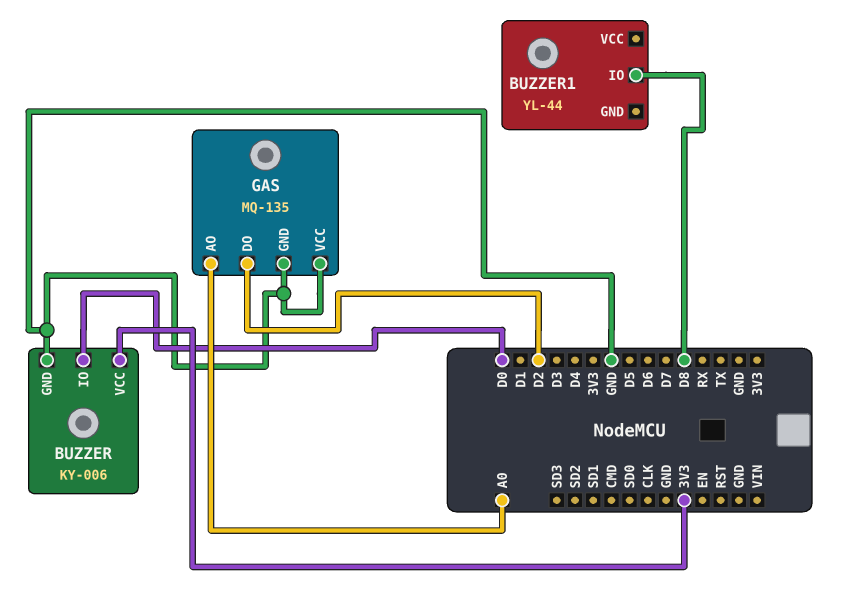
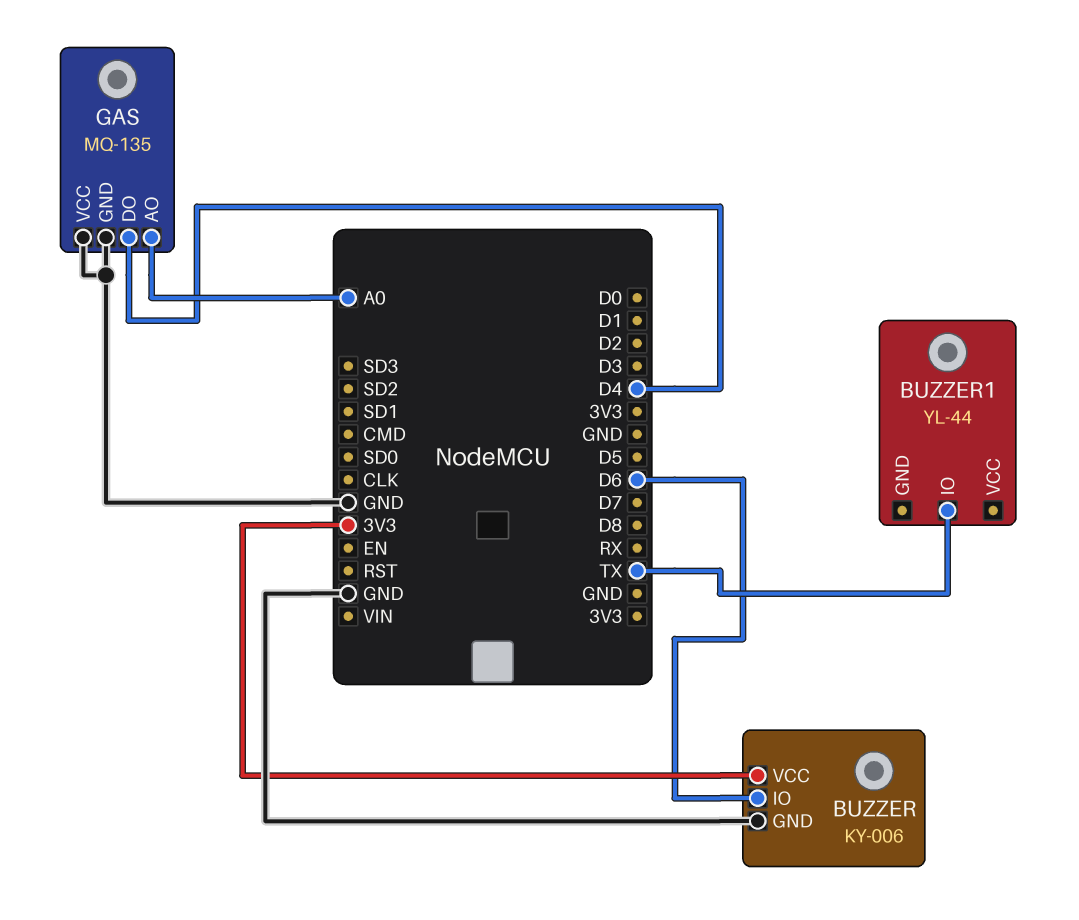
BUZZER pin IO: D0 -> D6
BUZZER1 pin IO: D8 -> TX
GAS pin DO: D2 -> D4

